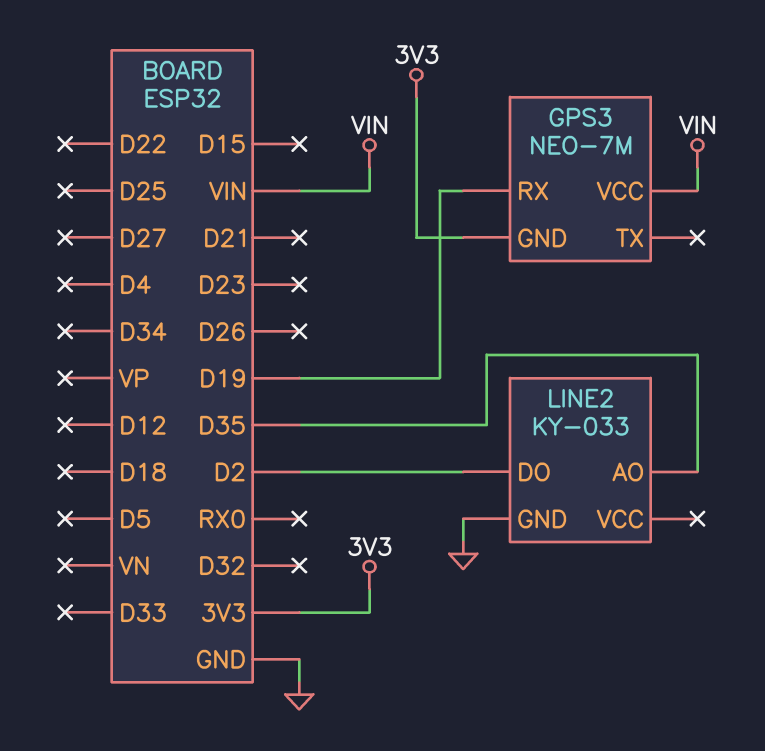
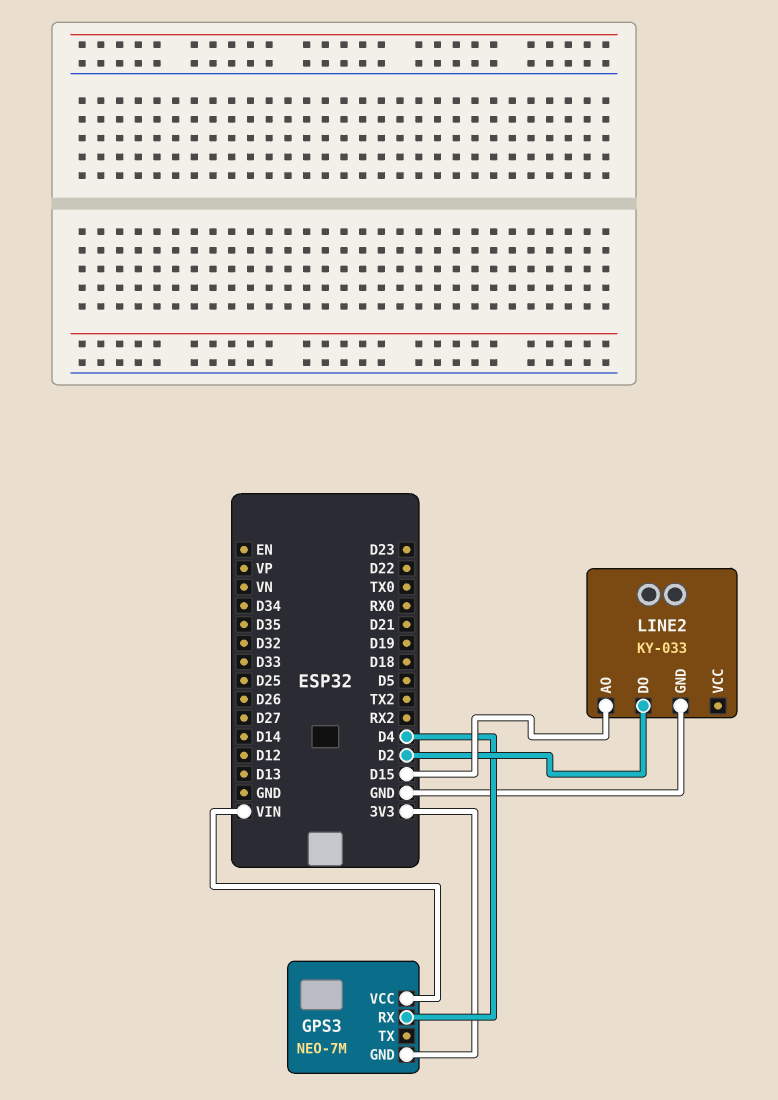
GPS3 pin RX: D19 -> D4
LINE2 pin AO: D35 -> D15

